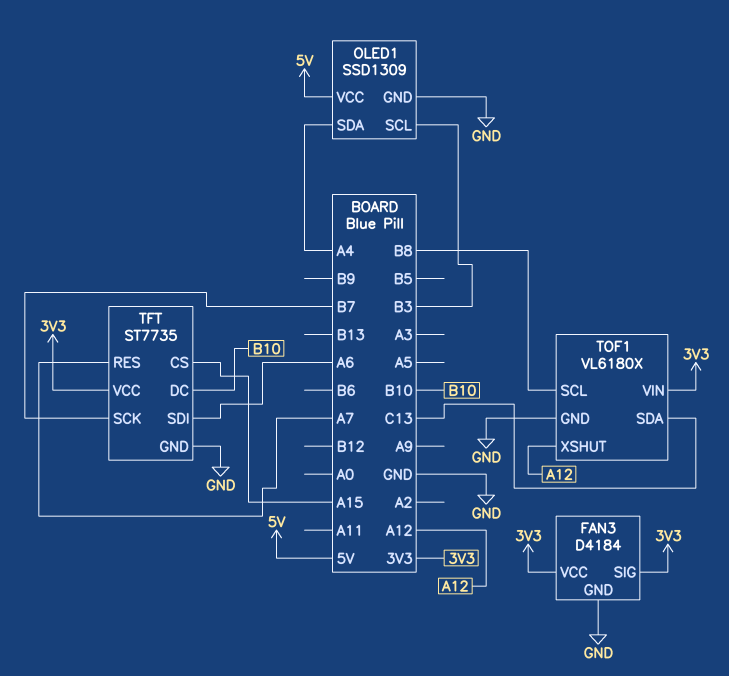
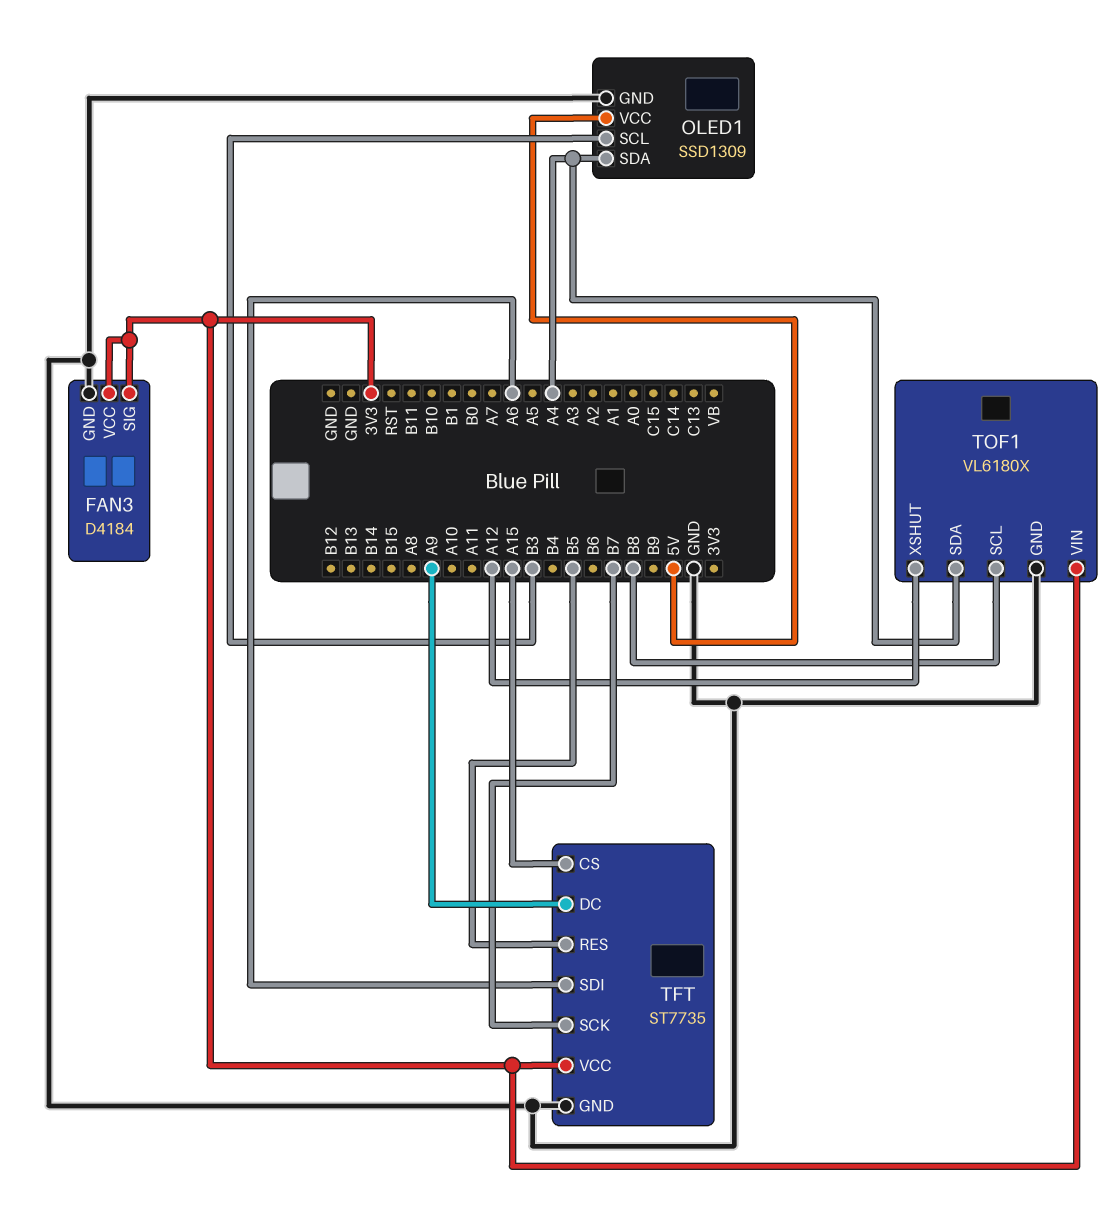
TFT pin DC: B10 -> A9
TFT pin RES: A7 -> B5
TOF1 pin SDA: C13 -> A4

